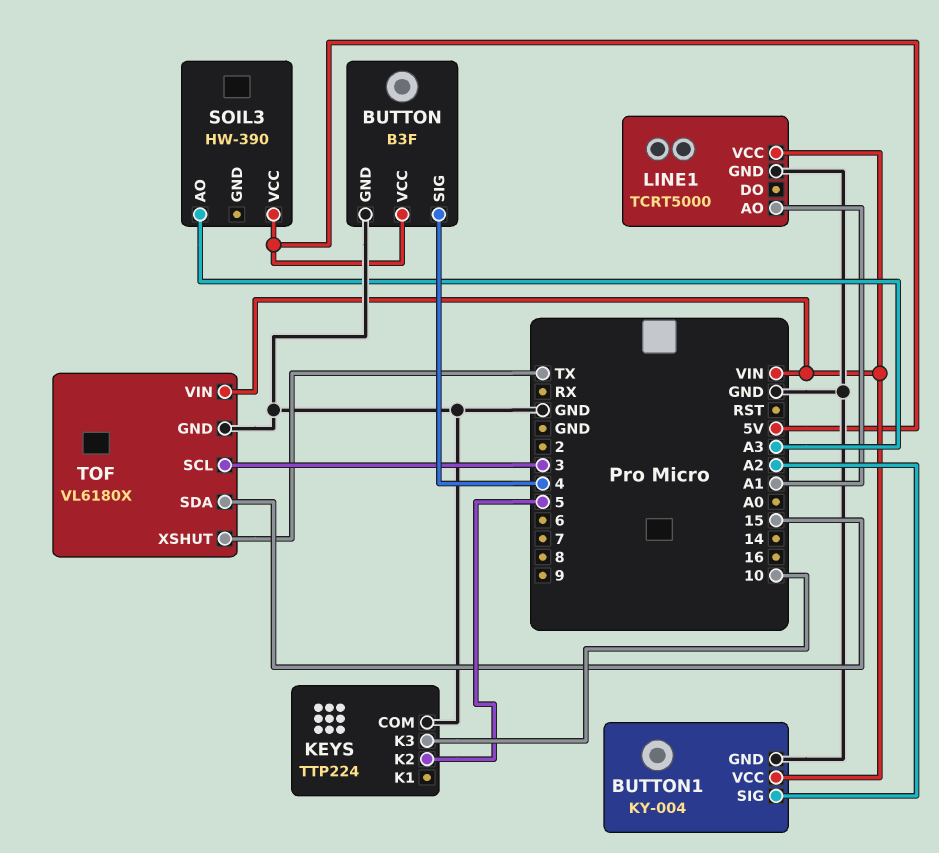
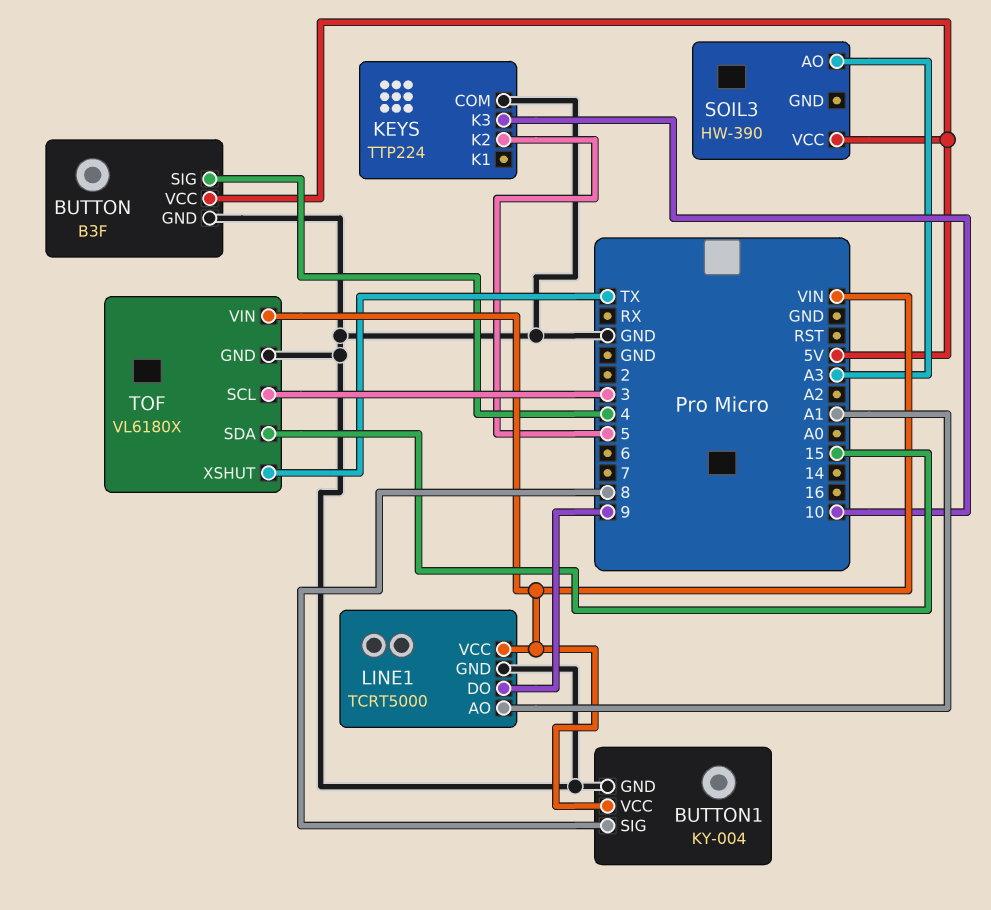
BUTTON1 pin SIG: A2 -> 8
LINE1 pin DO: none -> 9

